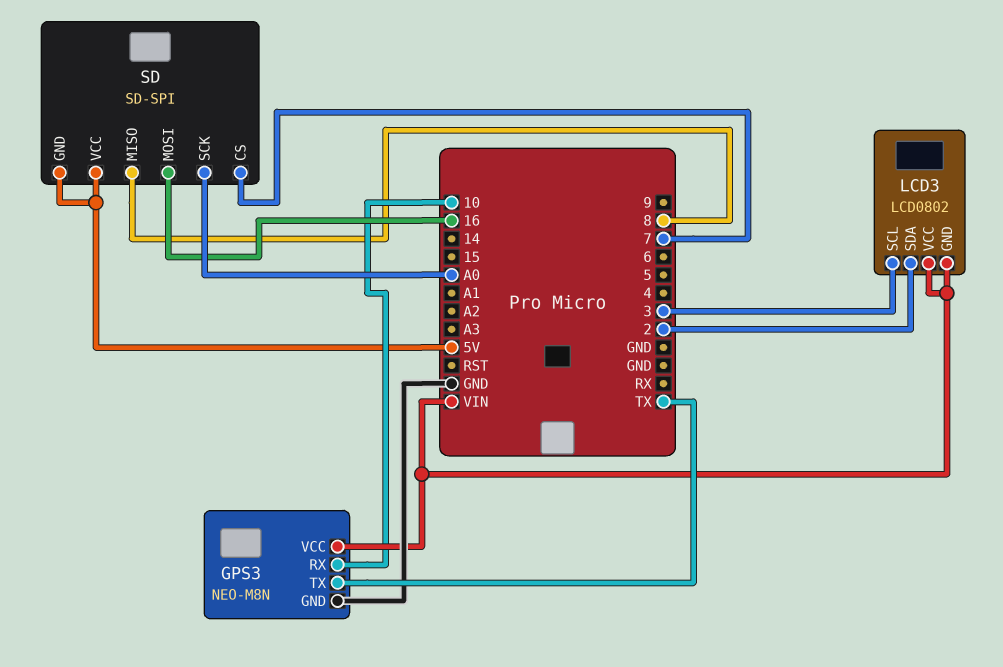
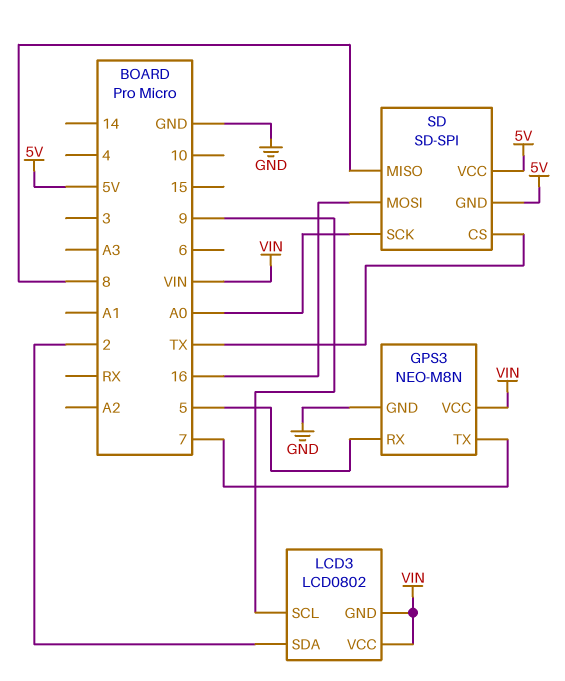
GPS3 pin RX: 10 -> 5
GPS3 pin TX: TX -> 7
LCD3 pin SCL: 3 -> 9
SD pin CS: 7 -> TX

